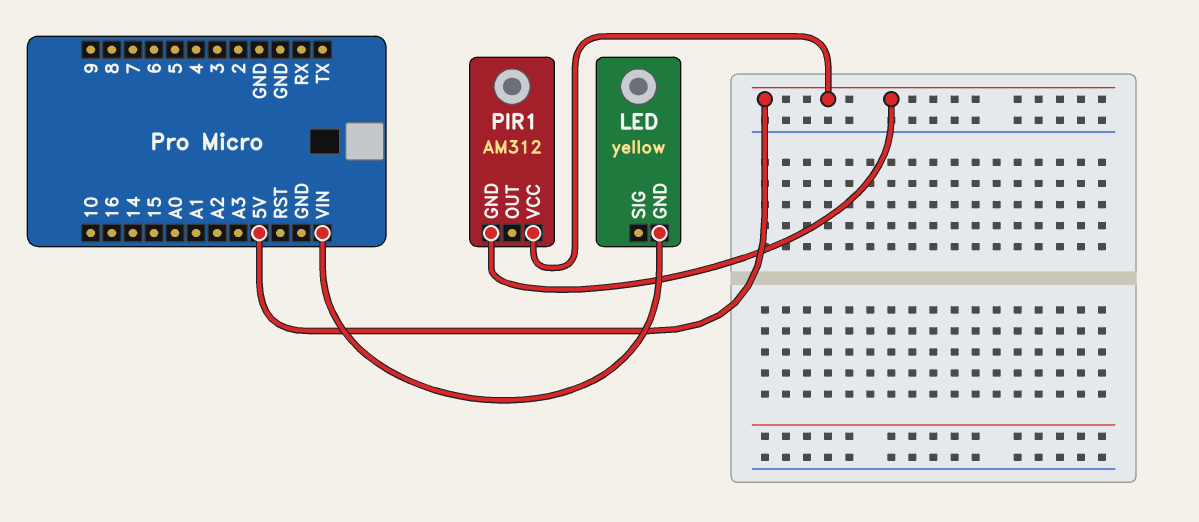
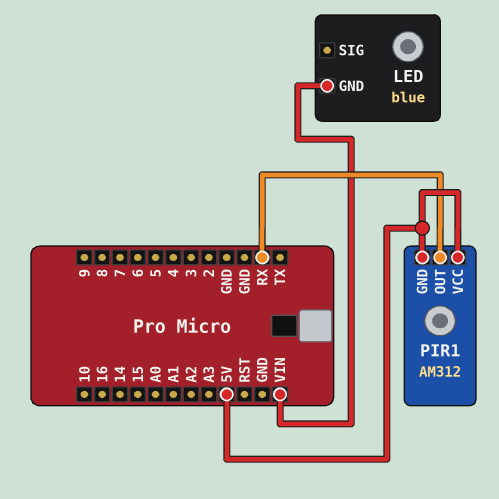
LED: yellow -> blue
PIR1 pin OUT: none -> RX

